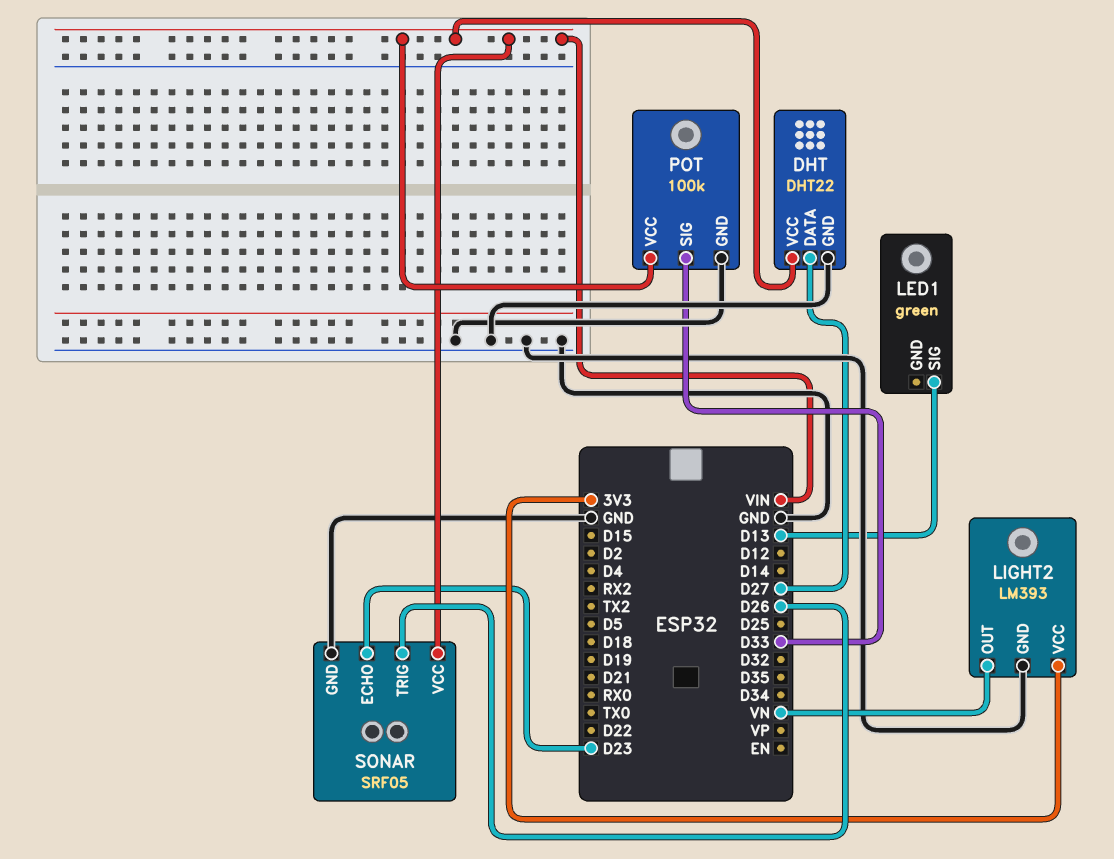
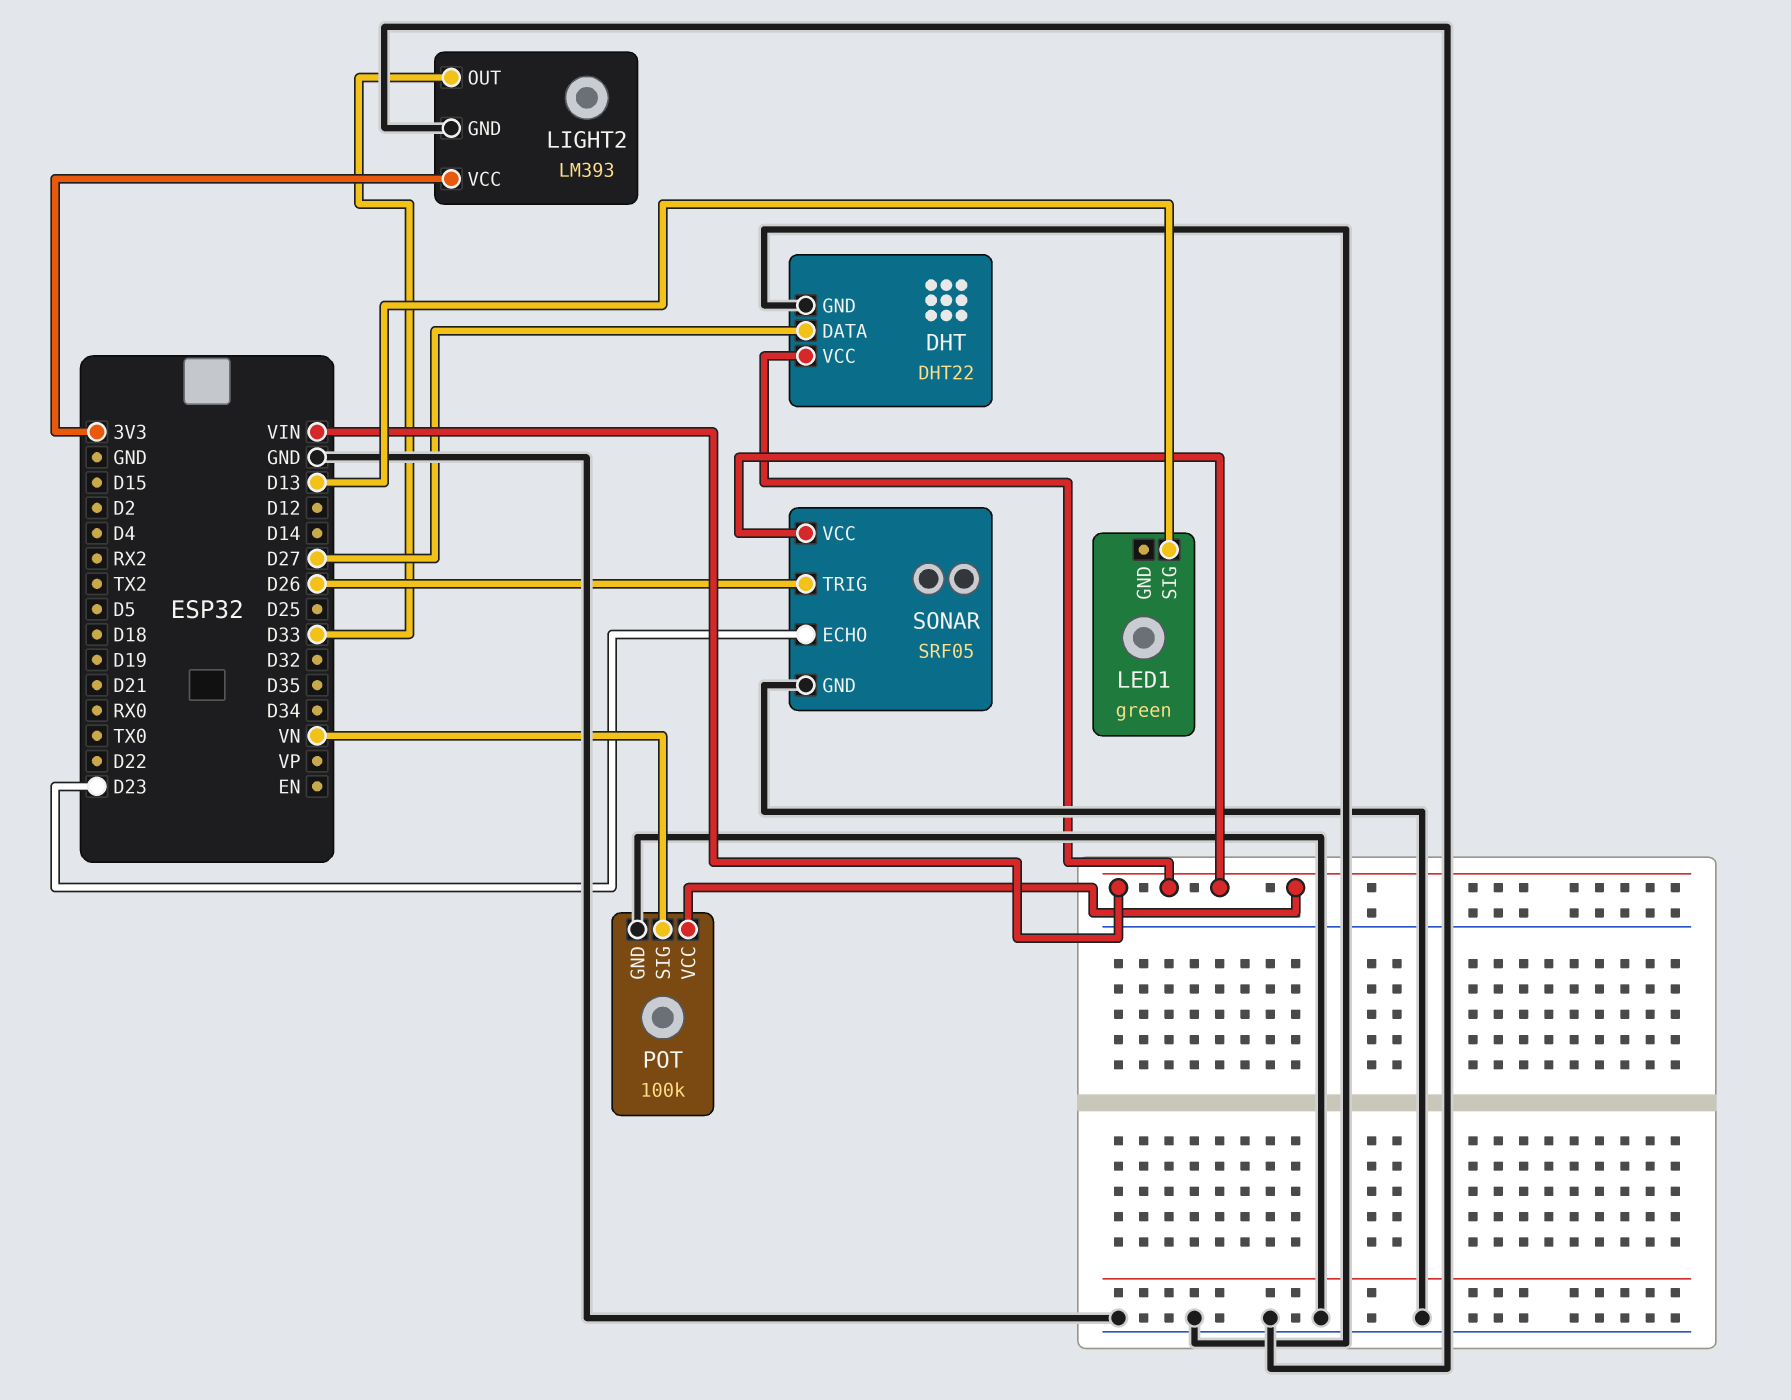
LIGHT2 pin OUT: VN -> D33
POT pin SIG: D33 -> VN

